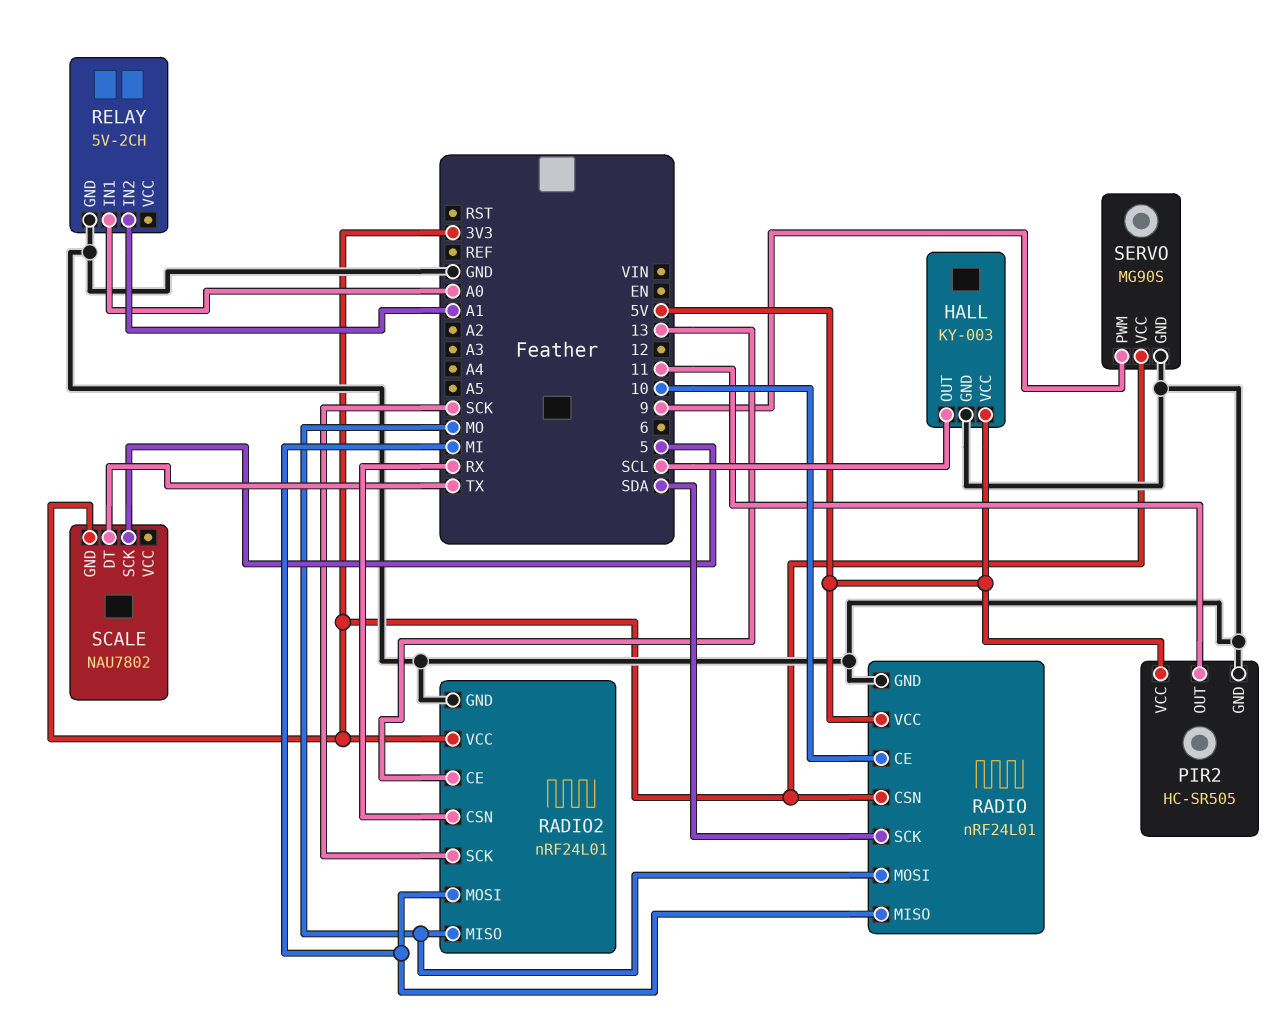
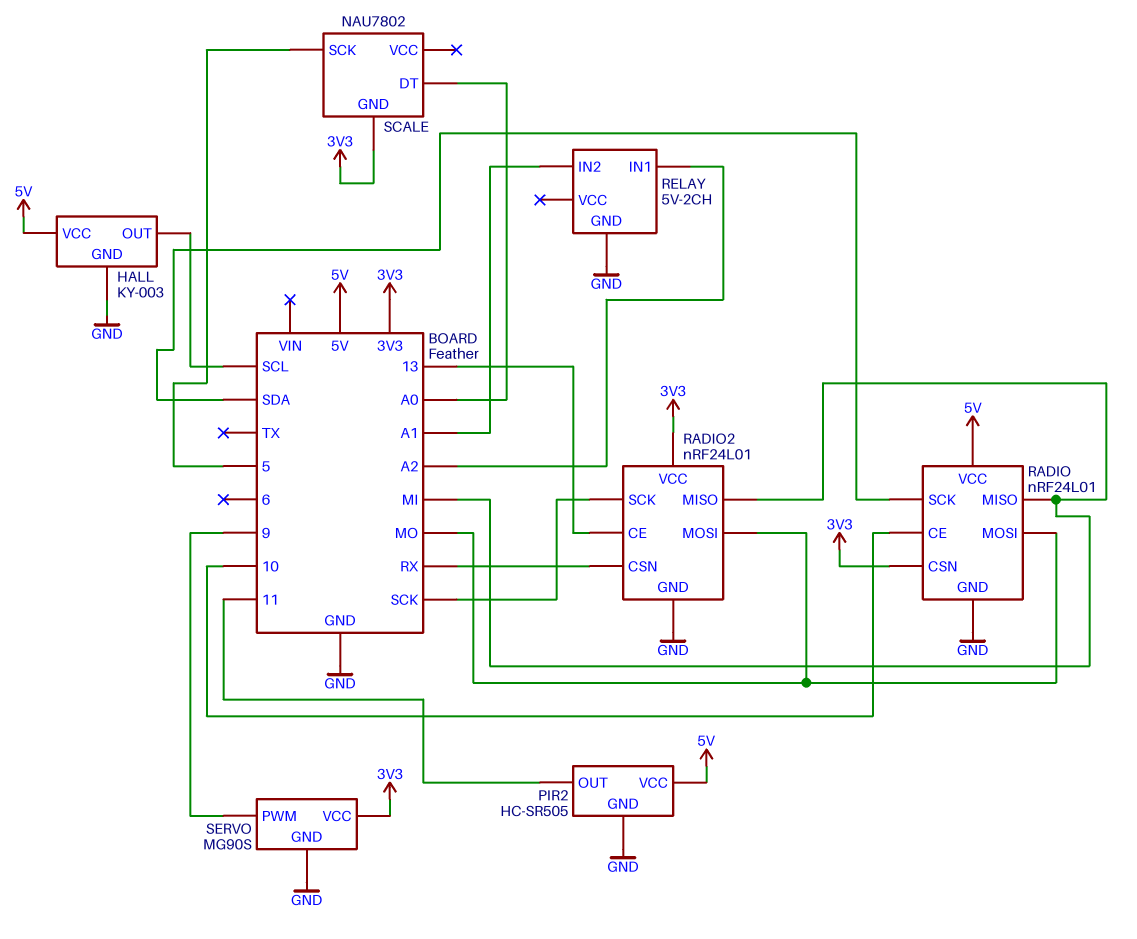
RADIO2 pin MISO: MO -> MI
RADIO2 pin MOSI: MI -> MO
RELAY pin IN1: A0 -> A2
SCALE pin DT: TX -> A0

